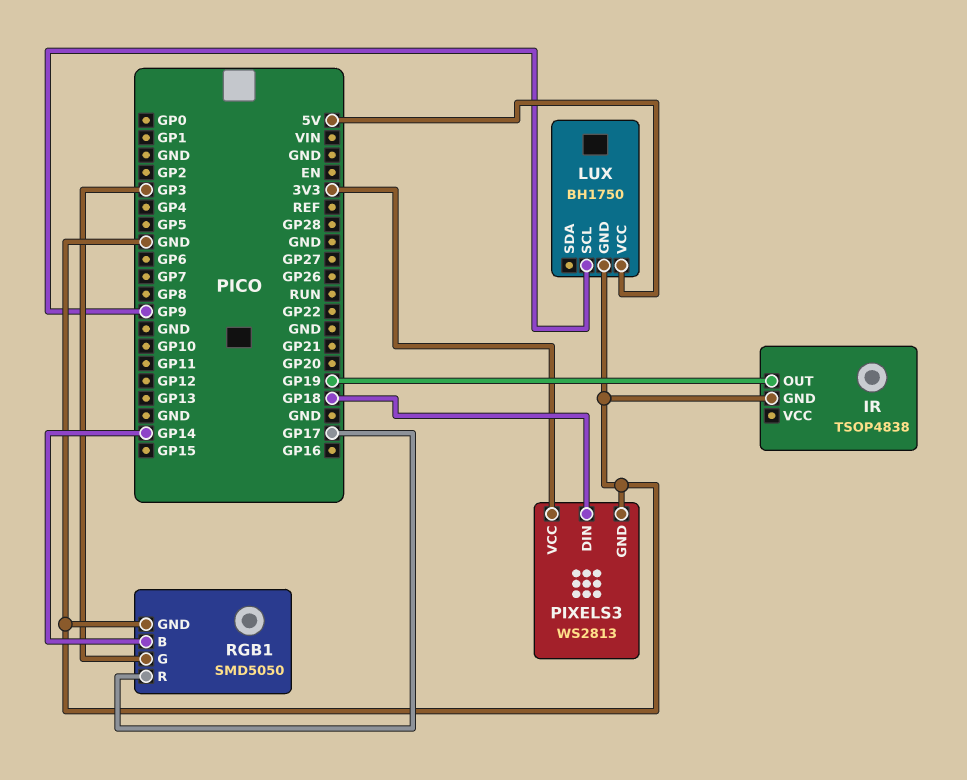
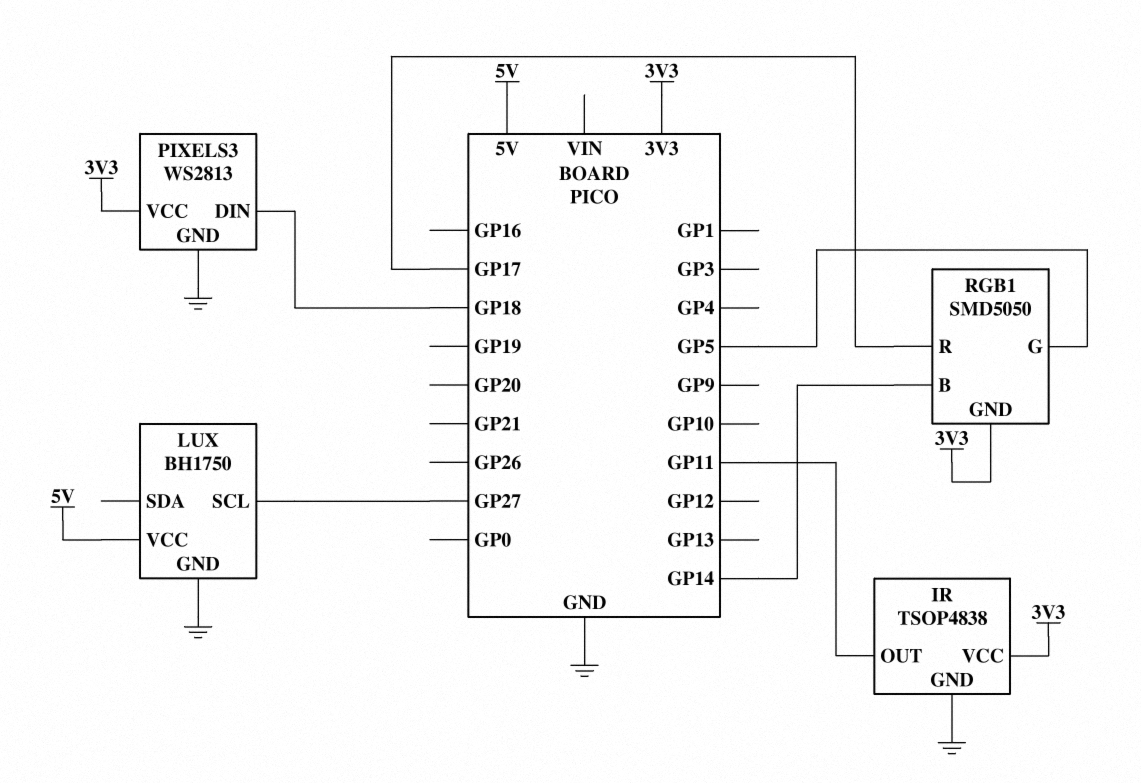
IR pin OUT: GP19 -> GP11
IR pin VCC: none -> 3V3
LUX pin SCL: GP9 -> GP27
RGB1 pin G: GP3 -> GP5
RGB1 pin GND: GND -> 3V3

